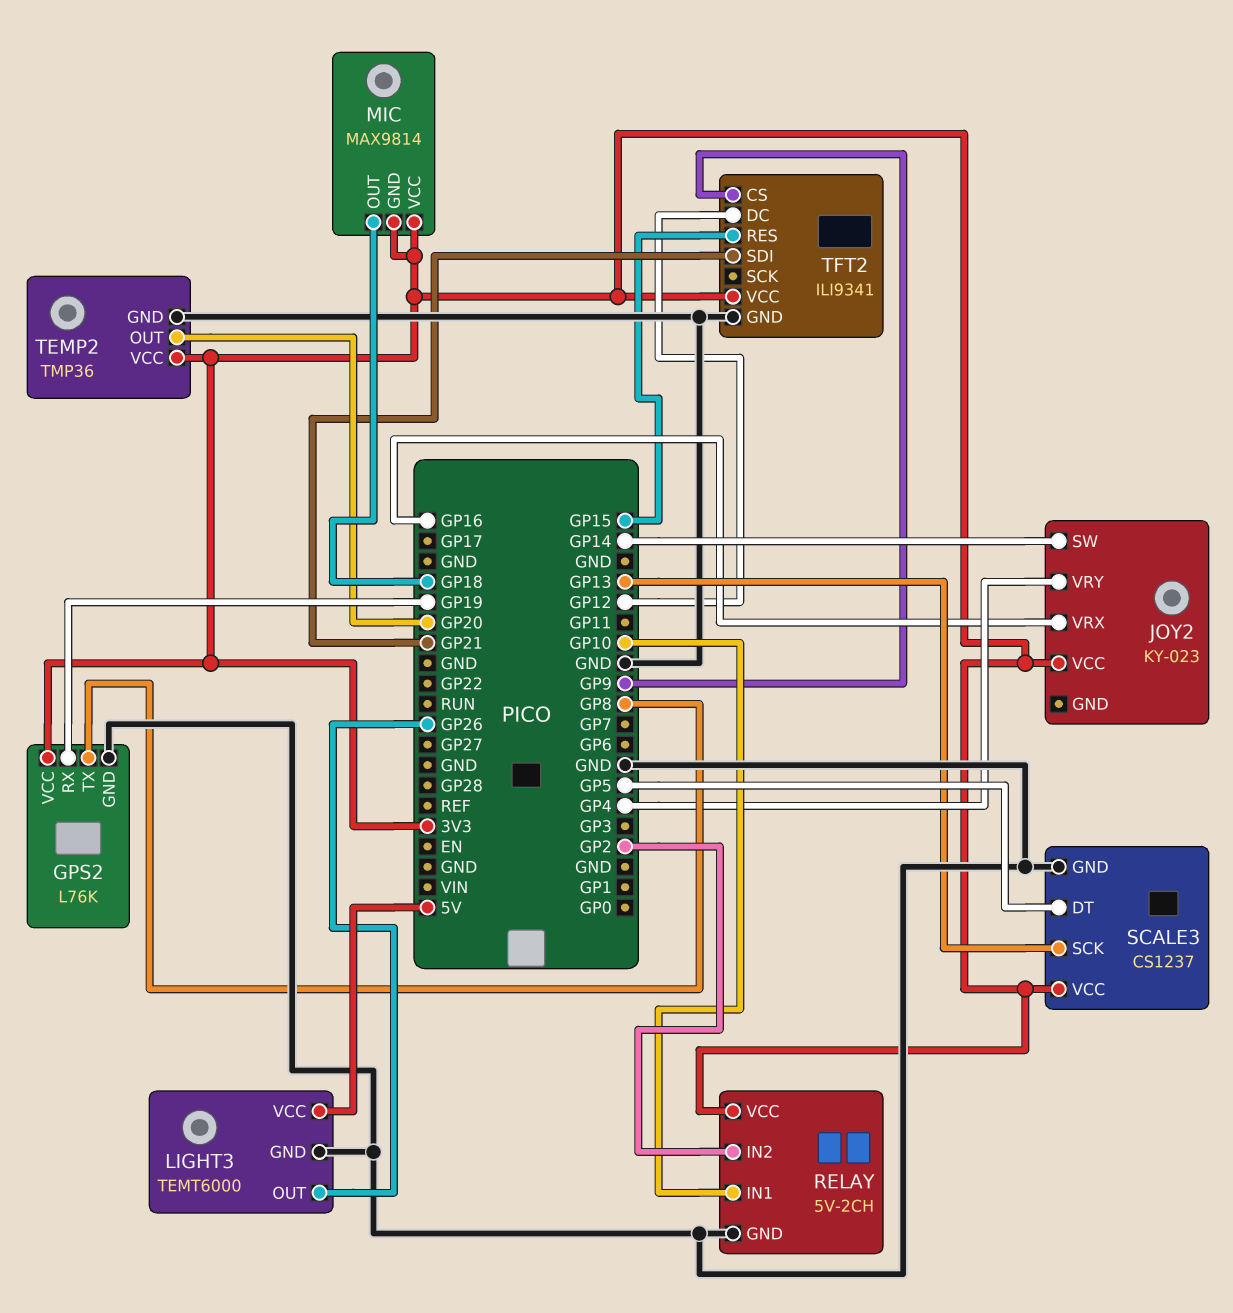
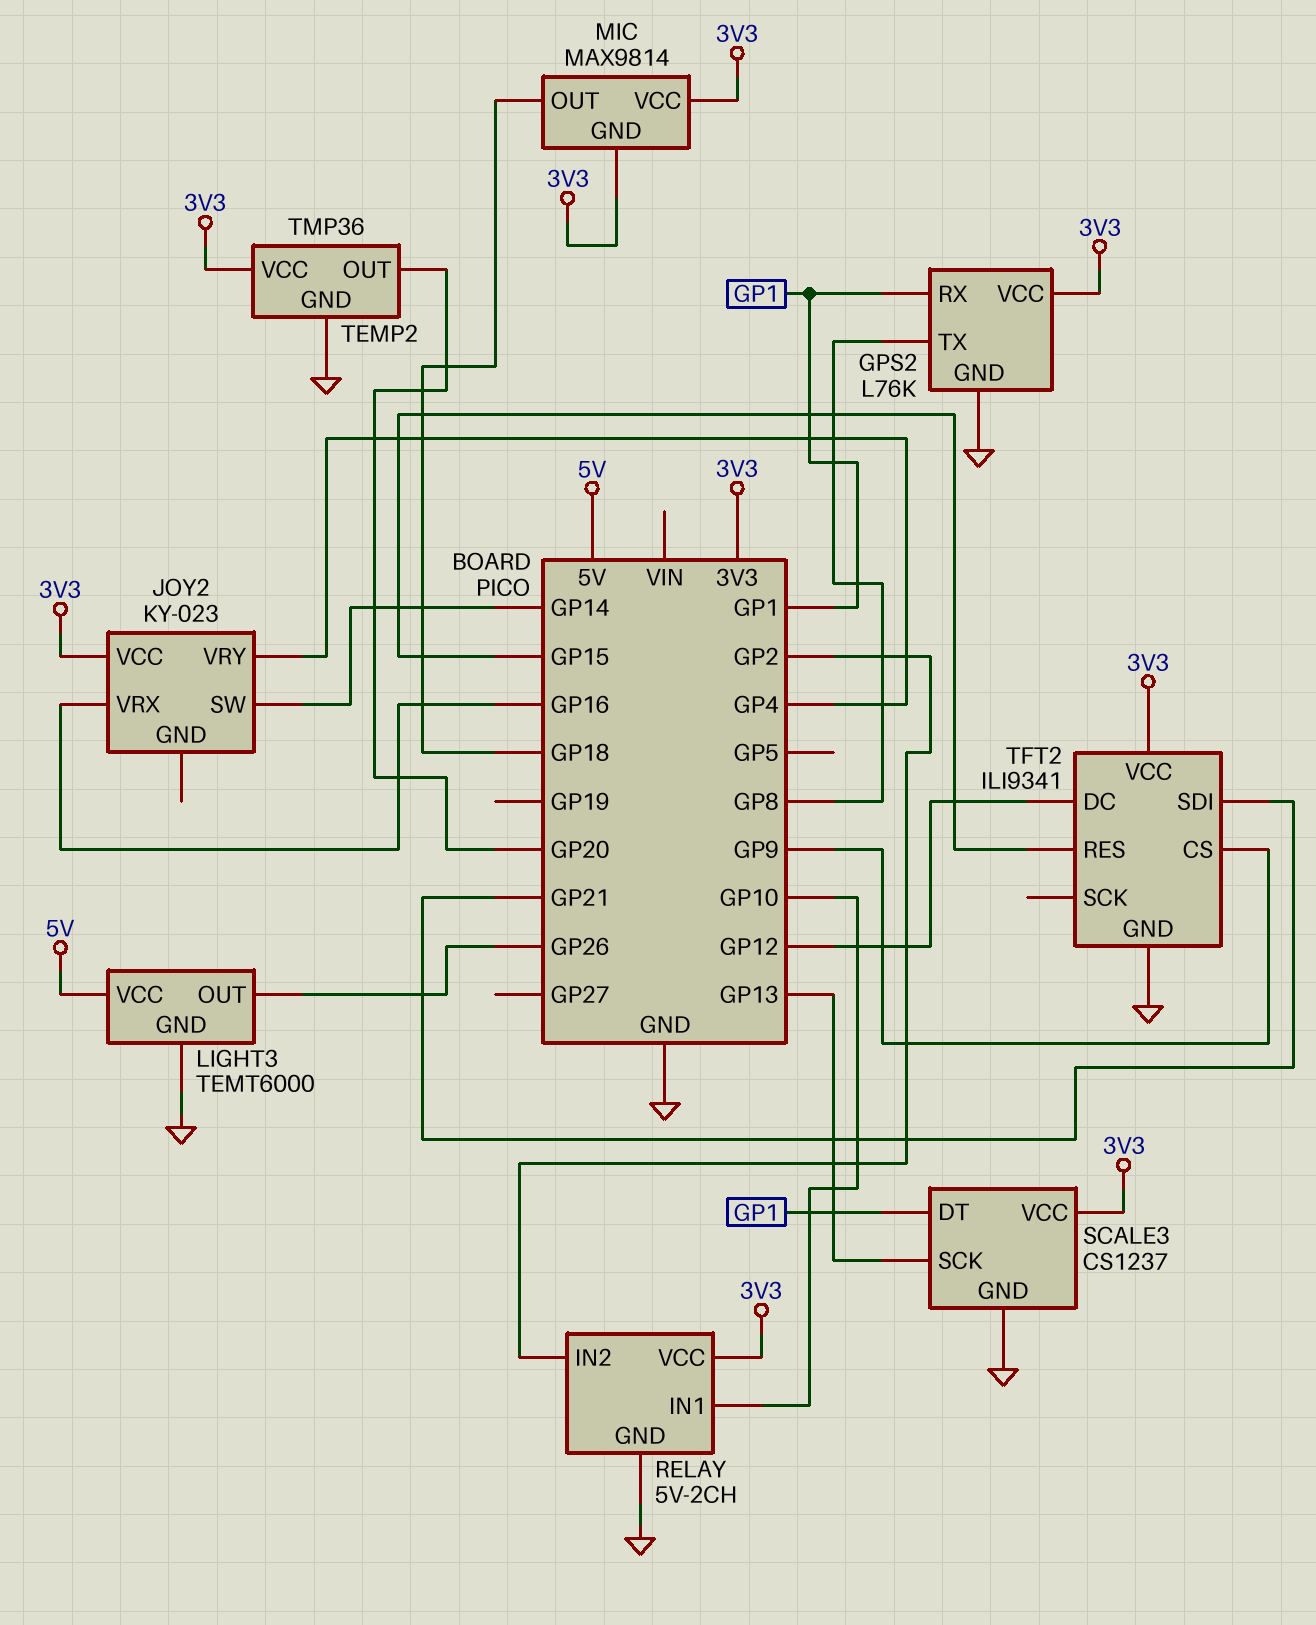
GPS2 pin RX: GP19 -> GP1
SCALE3 pin DT: GP5 -> GP1

